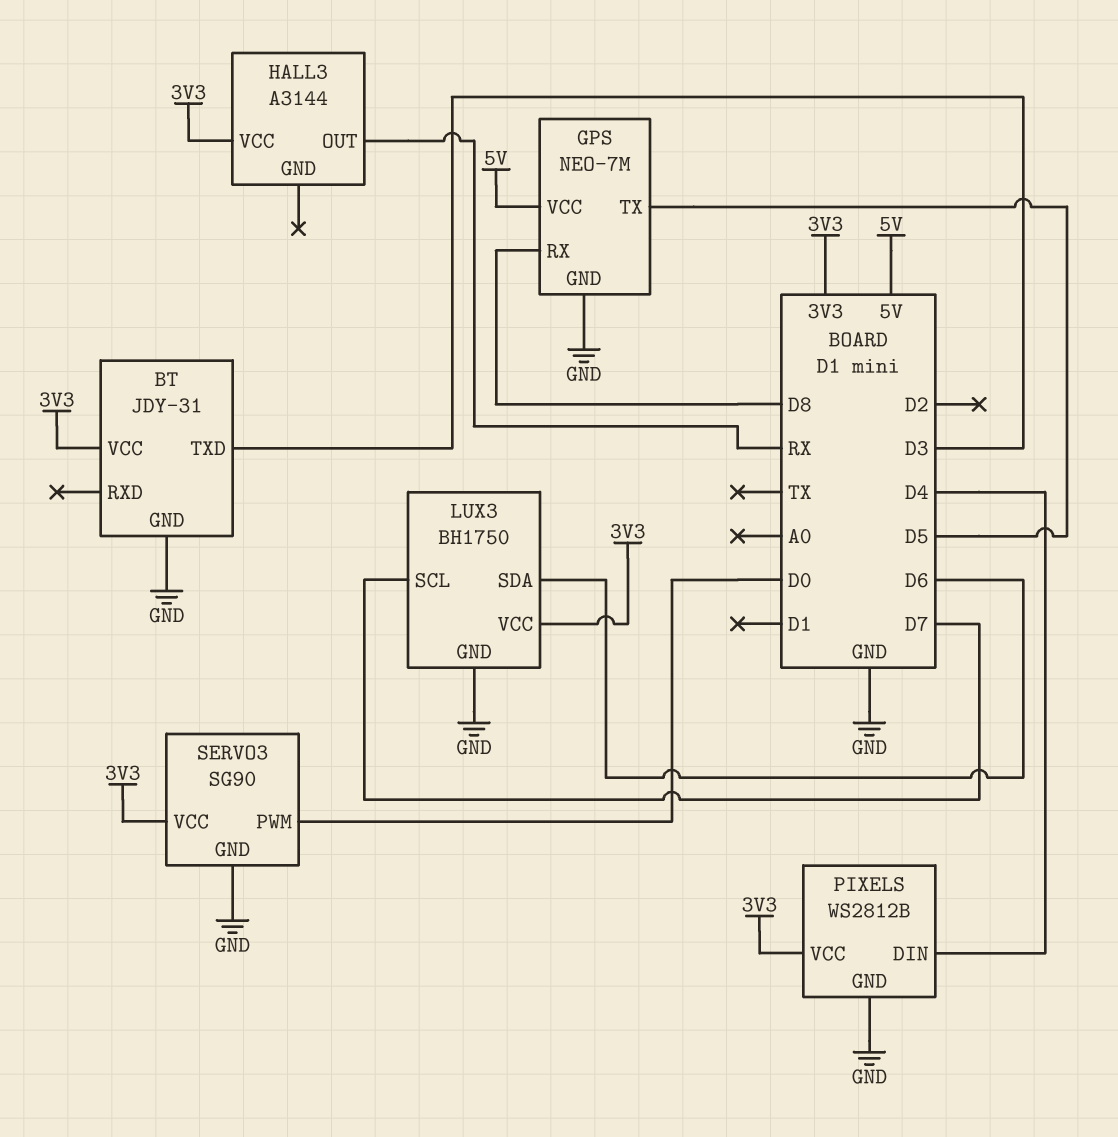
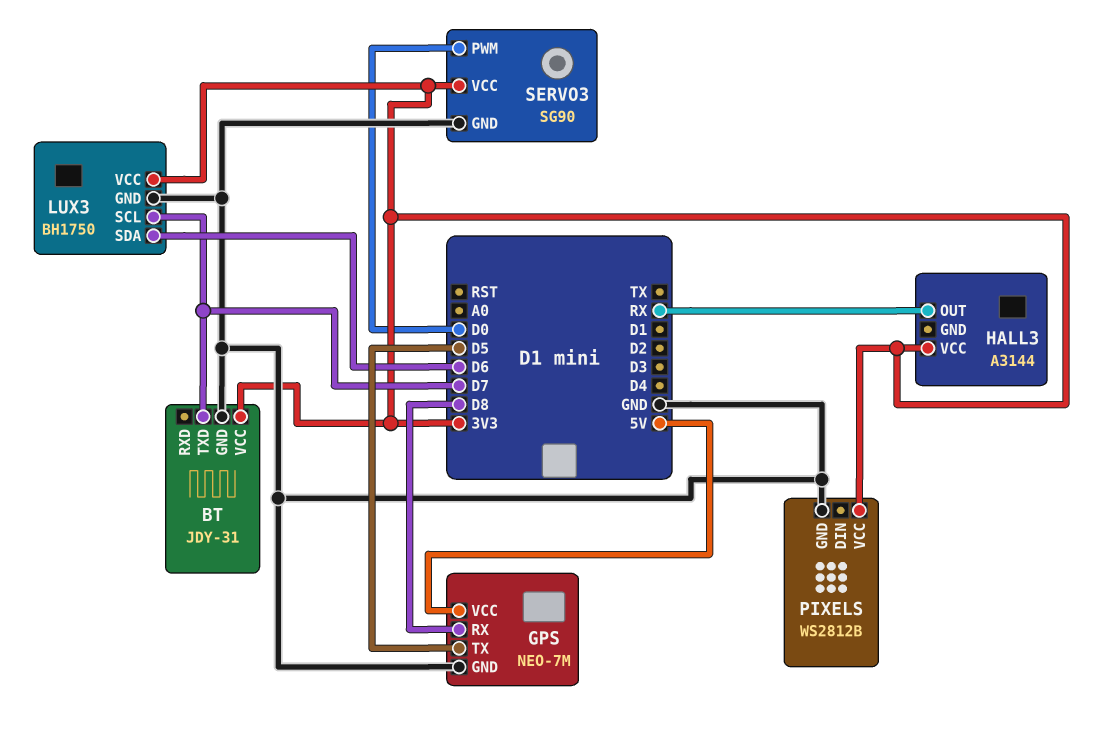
BT pin TXD: D3 -> D7
PIXELS pin DIN: D4 -> none

